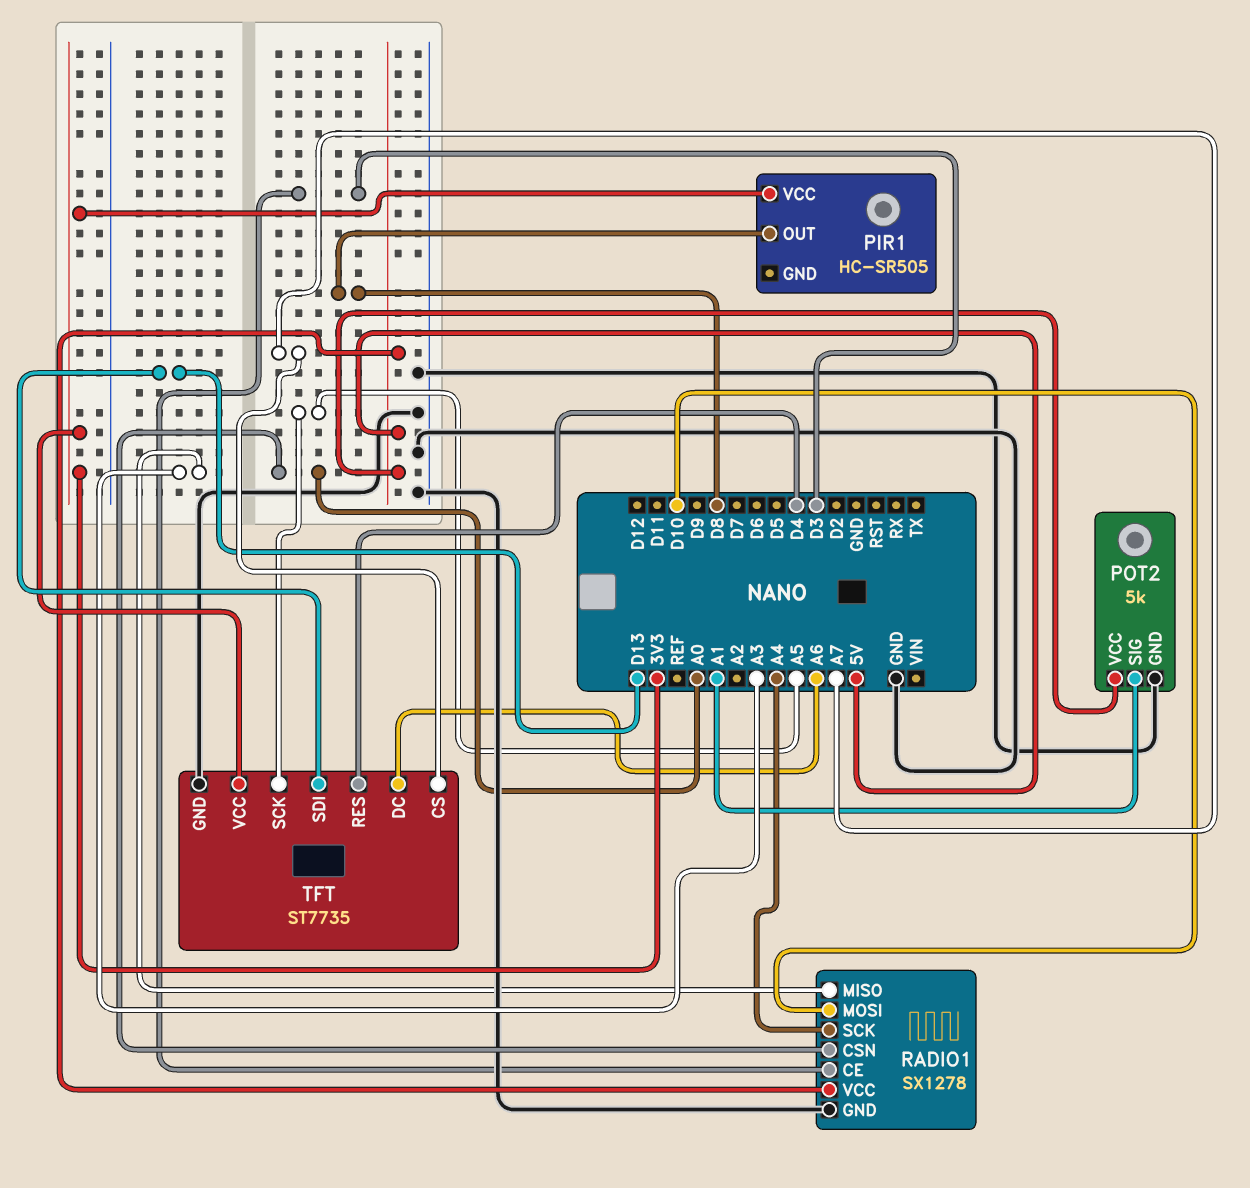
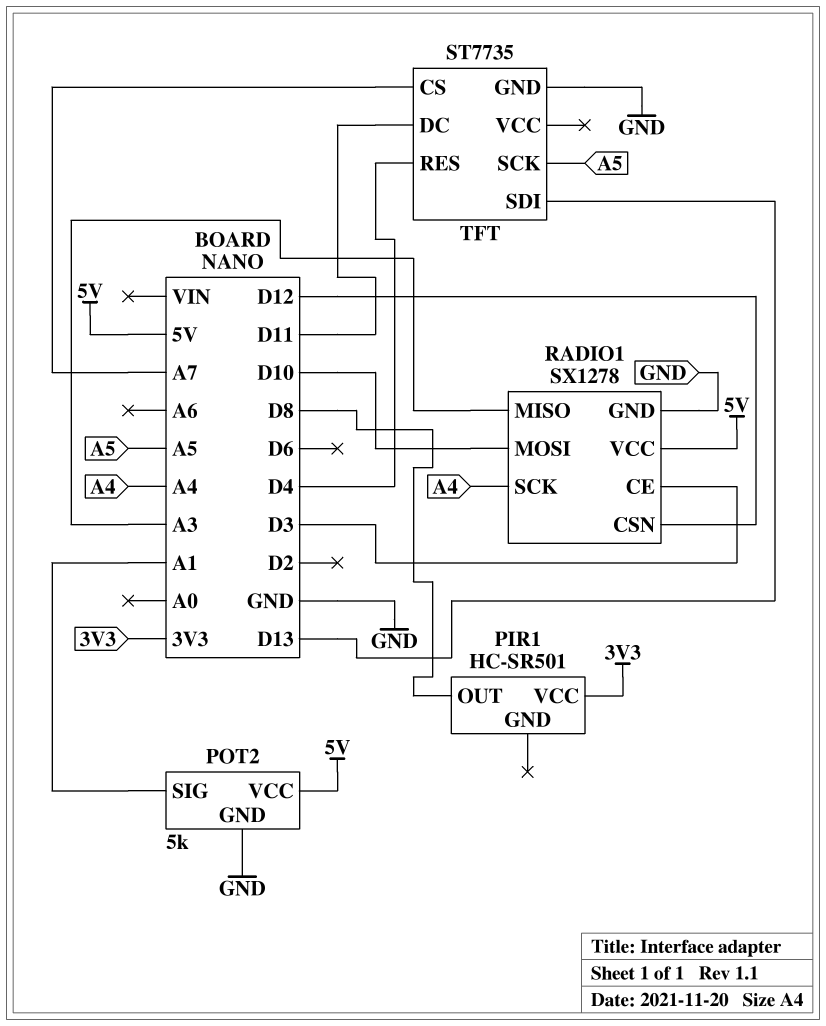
PIR1: HC-SR505 -> HC-SR501
RADIO1 pin CSN: A0 -> D12
TFT pin DC: A6 -> D11
TFT pin VCC: 3V3 -> none

